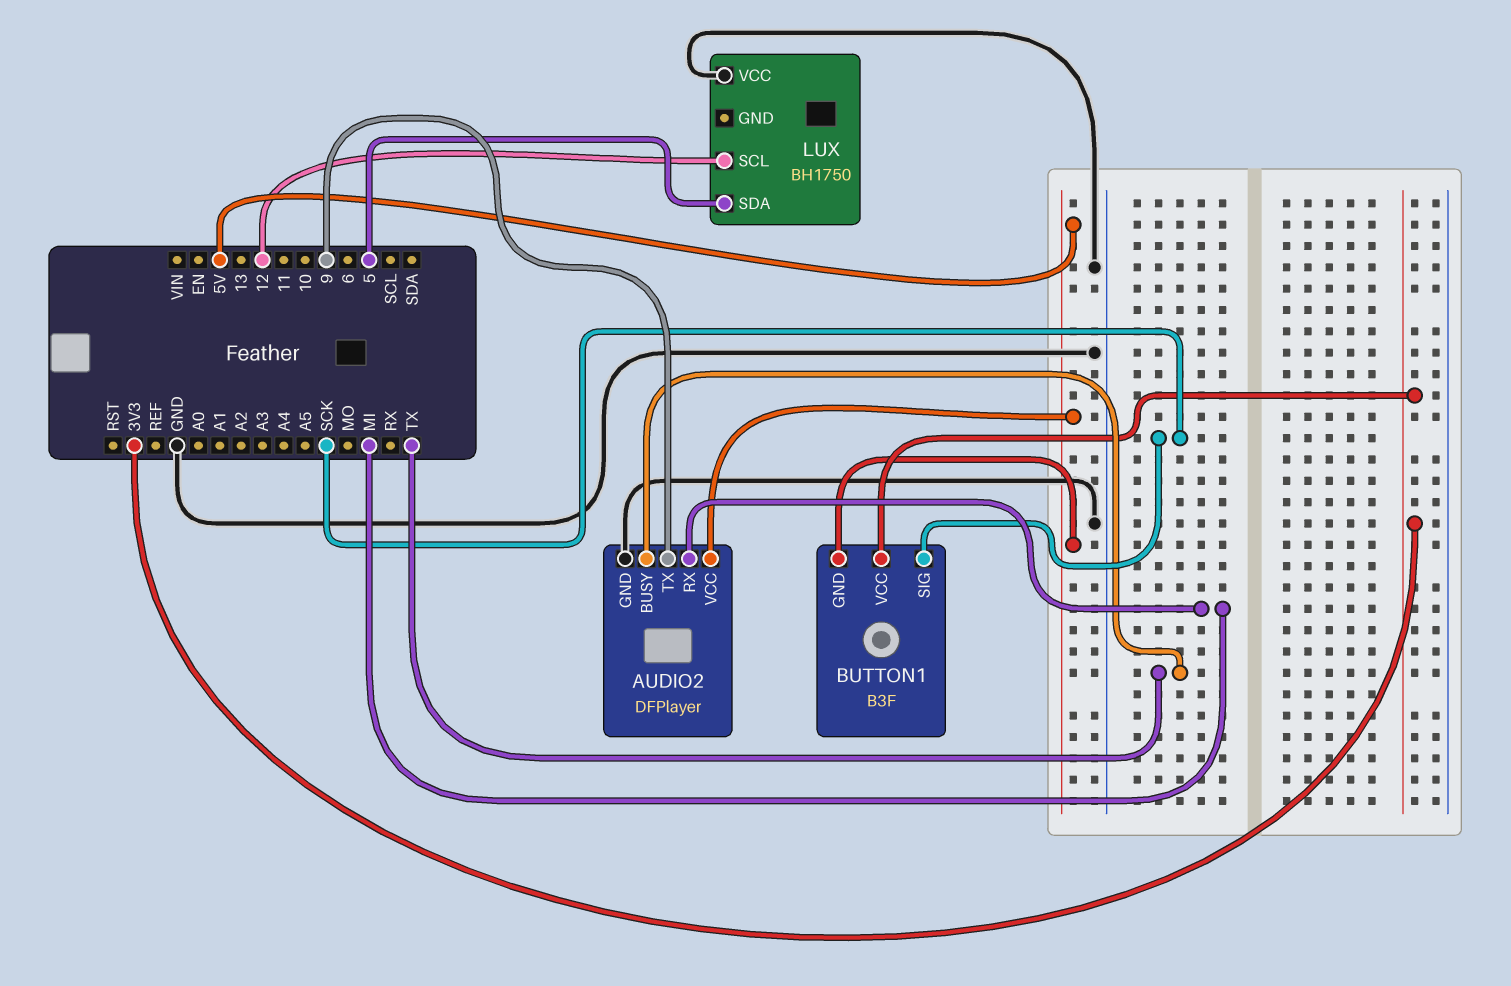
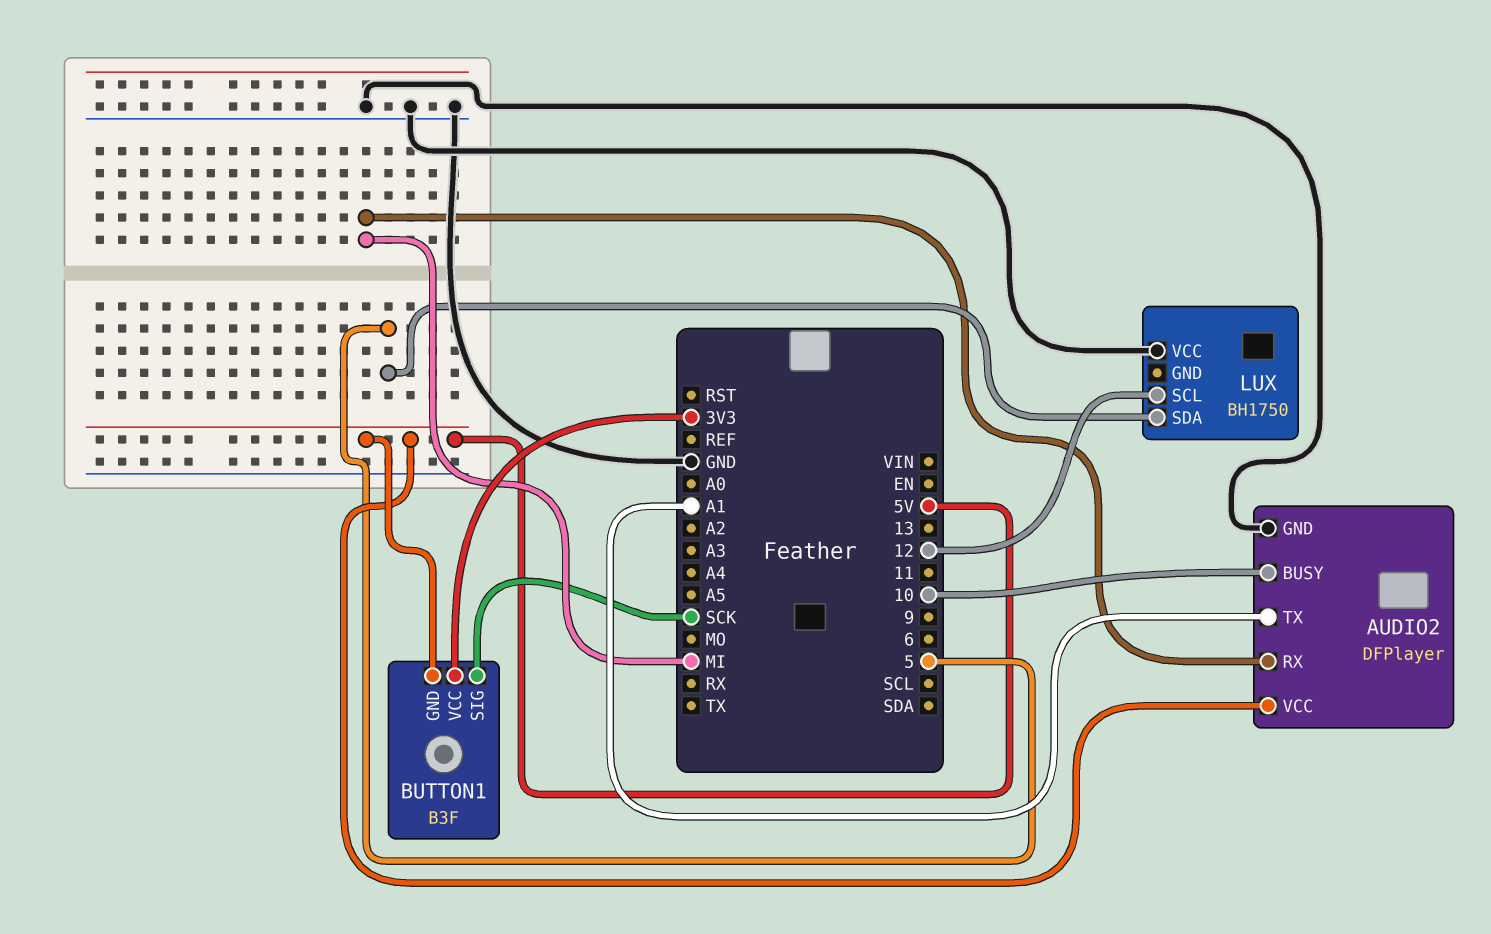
AUDIO2 pin BUSY: TX -> 10
AUDIO2 pin TX: 9 -> A1

